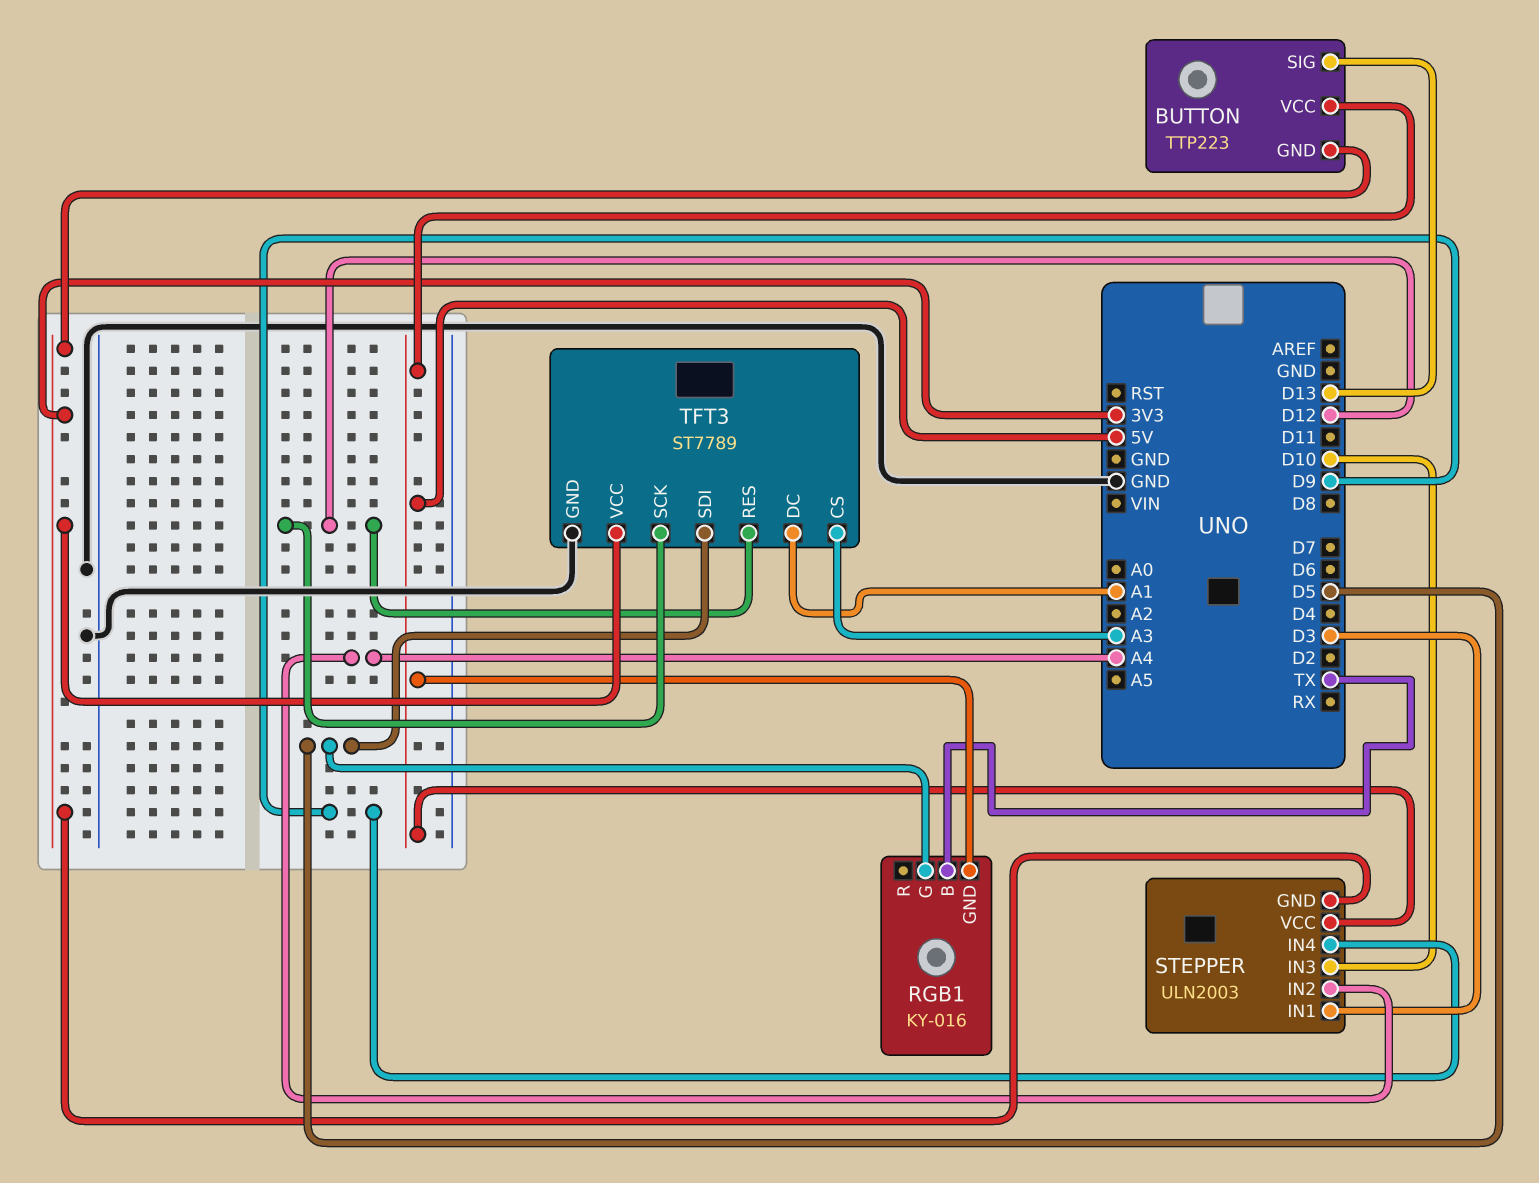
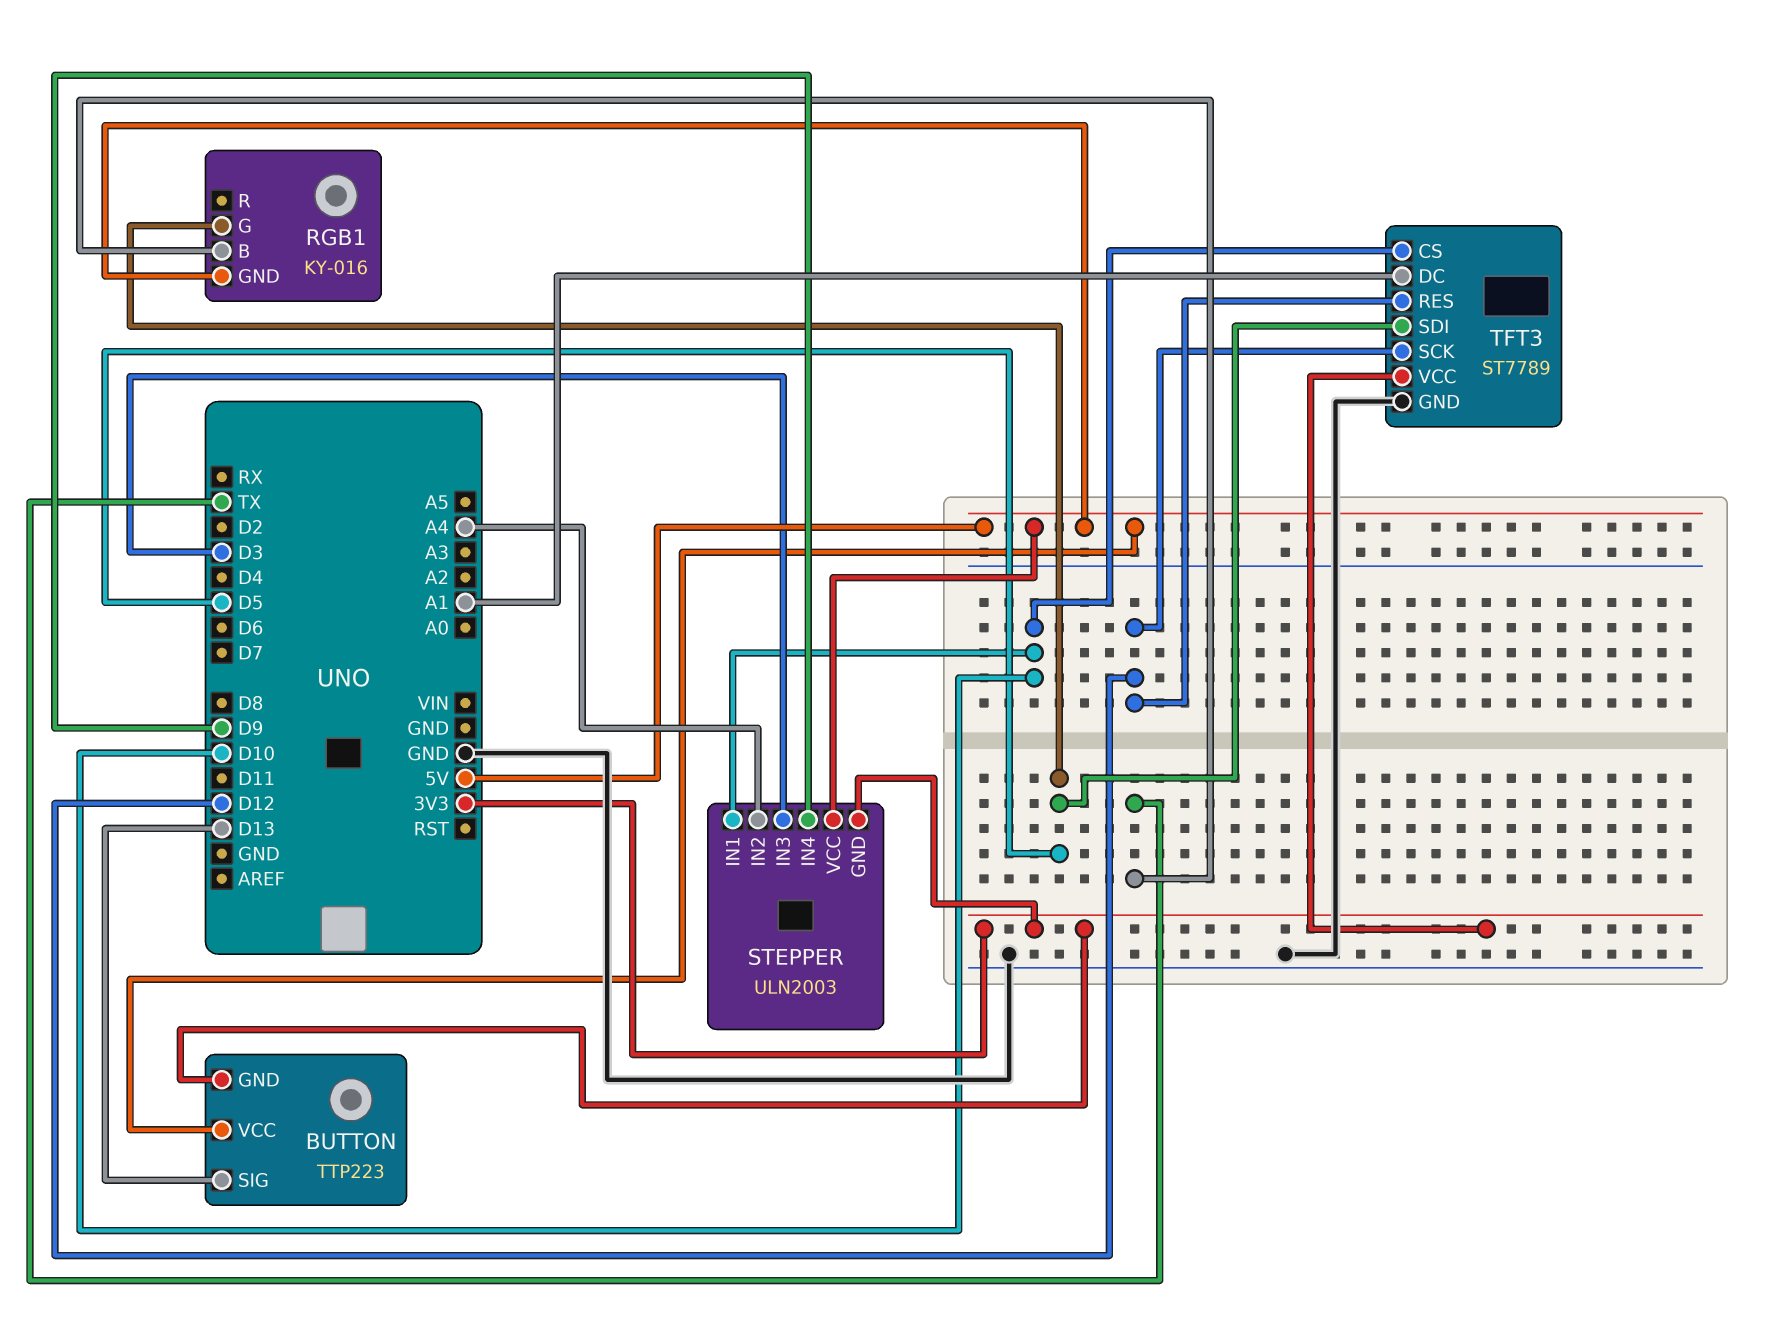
STEPPER pin IN1: D3 -> D10
STEPPER pin IN3: D10 -> D3
TFT3 pin CS: A3 -> D10

